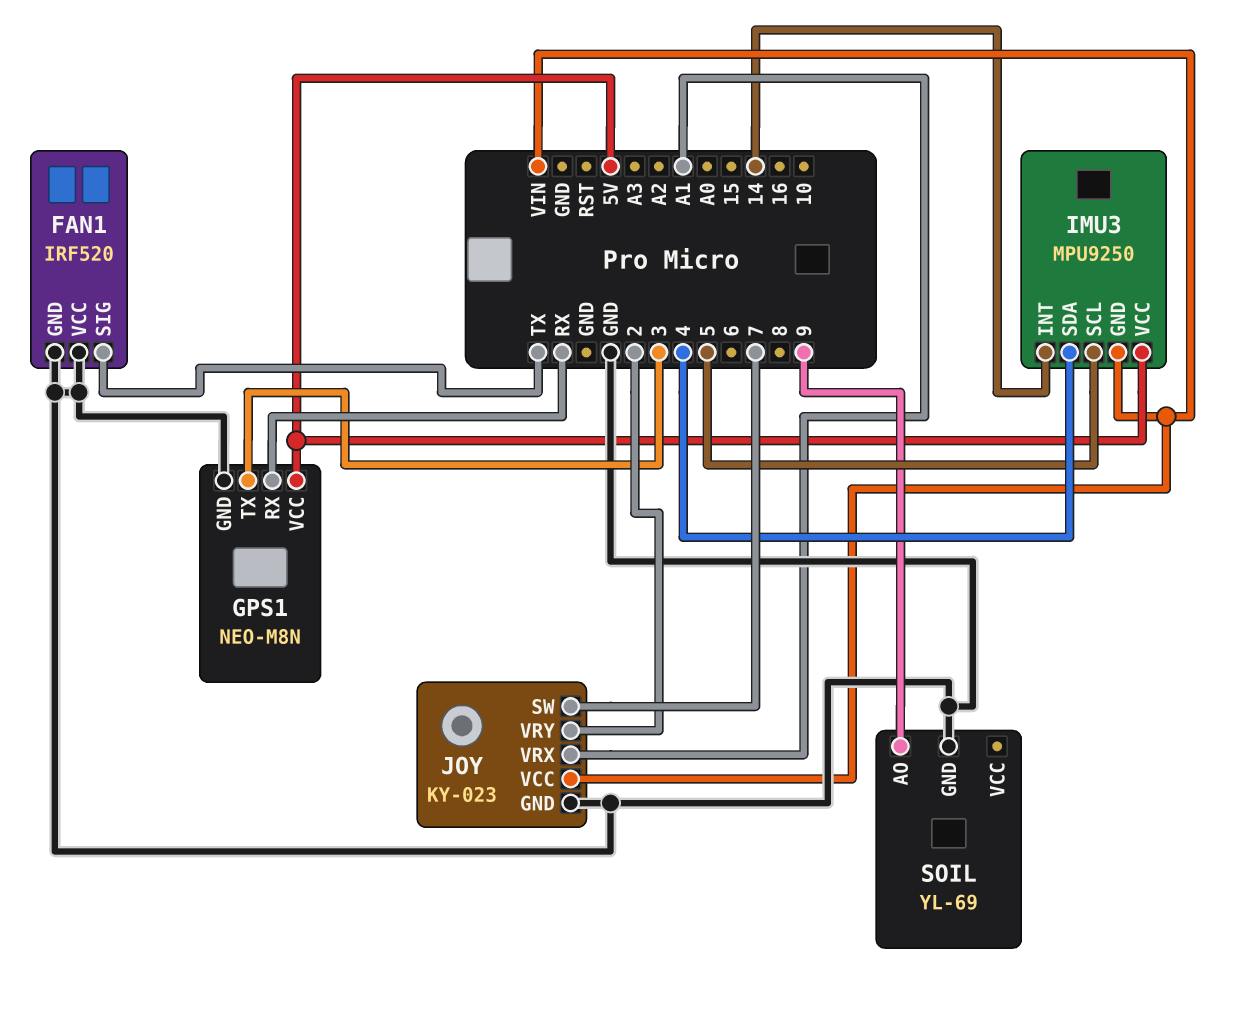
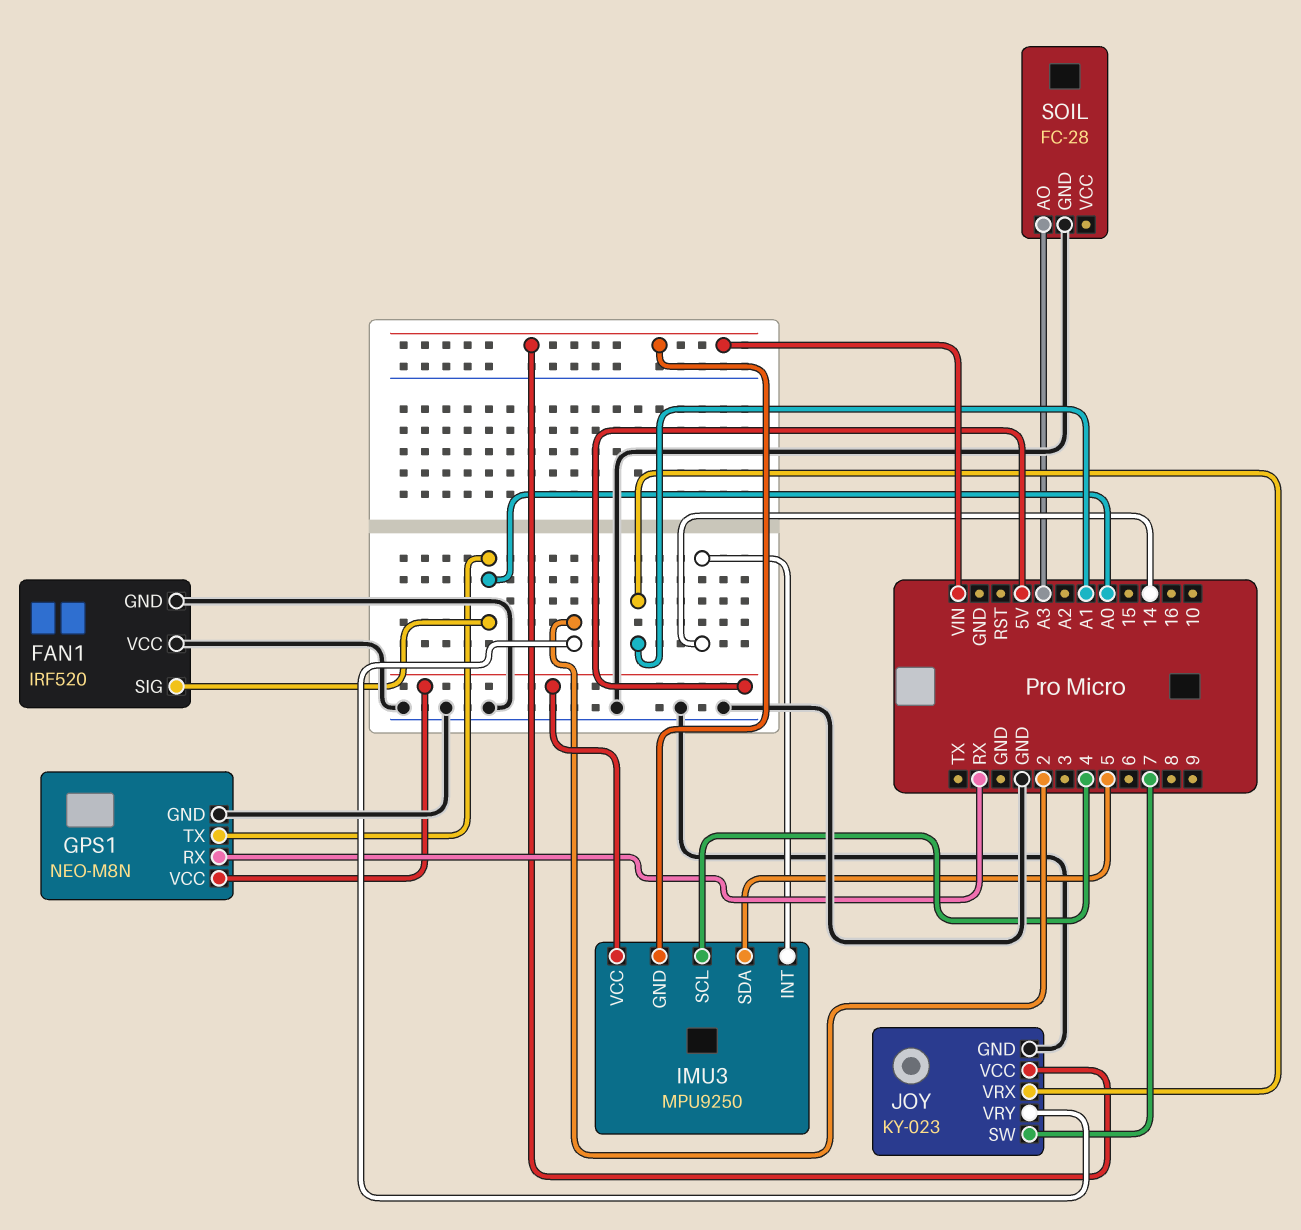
FAN1 pin SIG: TX -> A0
GPS1 pin TX: 3 -> A0
IMU3 pin SCL: 5 -> 4
IMU3 pin SDA: 4 -> 5
SOIL: YL-69 -> FC-28
SOIL pin AO: 9 -> A3

